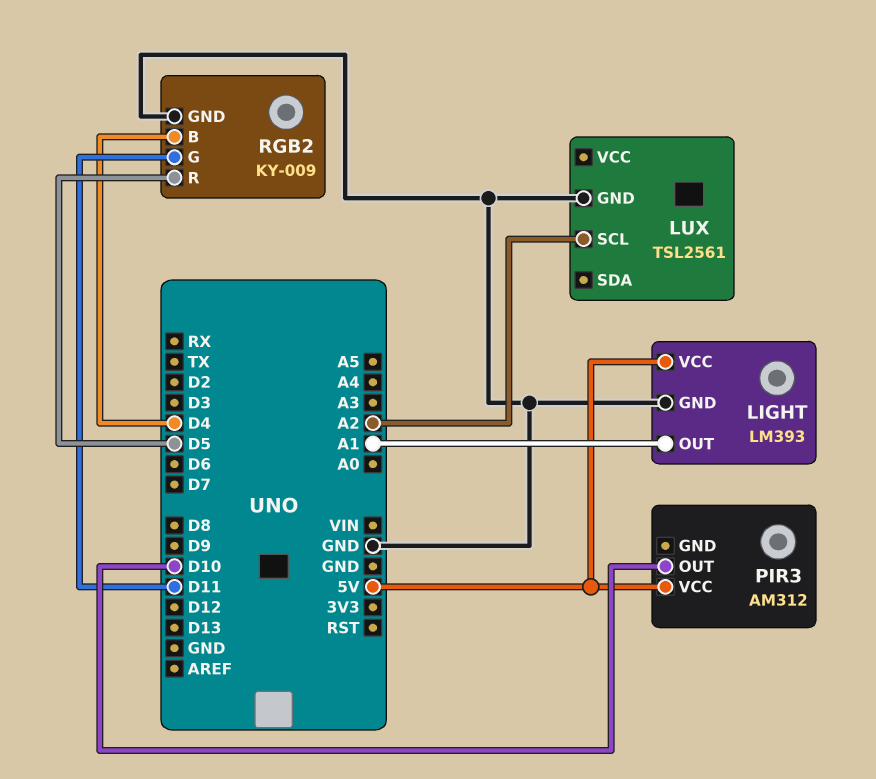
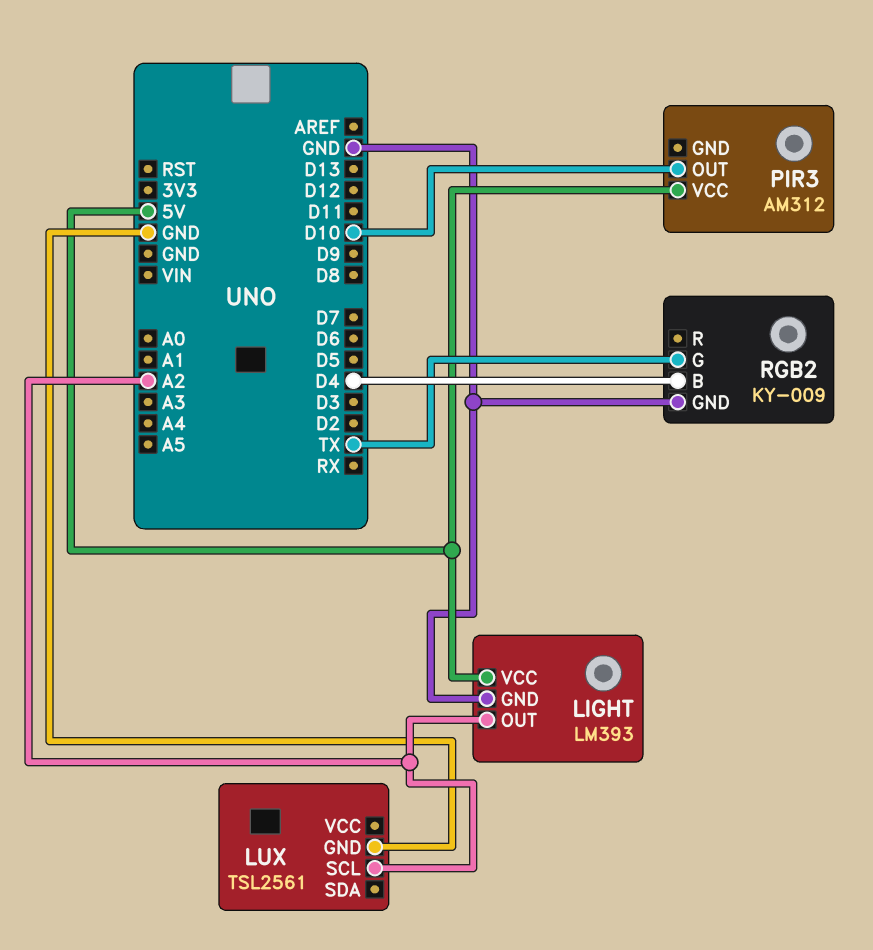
LIGHT pin OUT: A1 -> A2
RGB2 pin G: D11 -> TX
RGB2 pin R: D5 -> none

